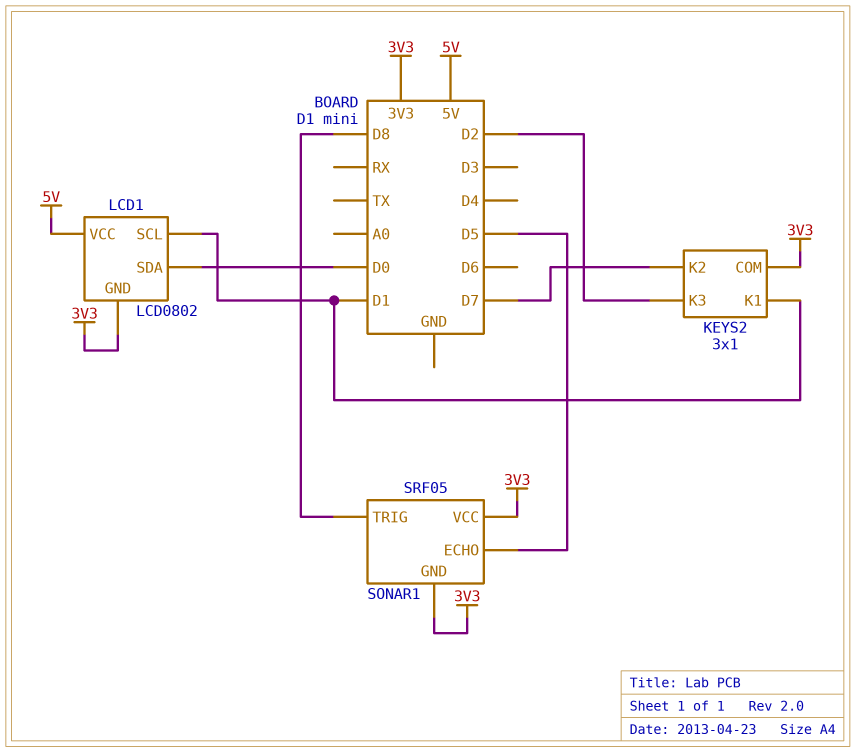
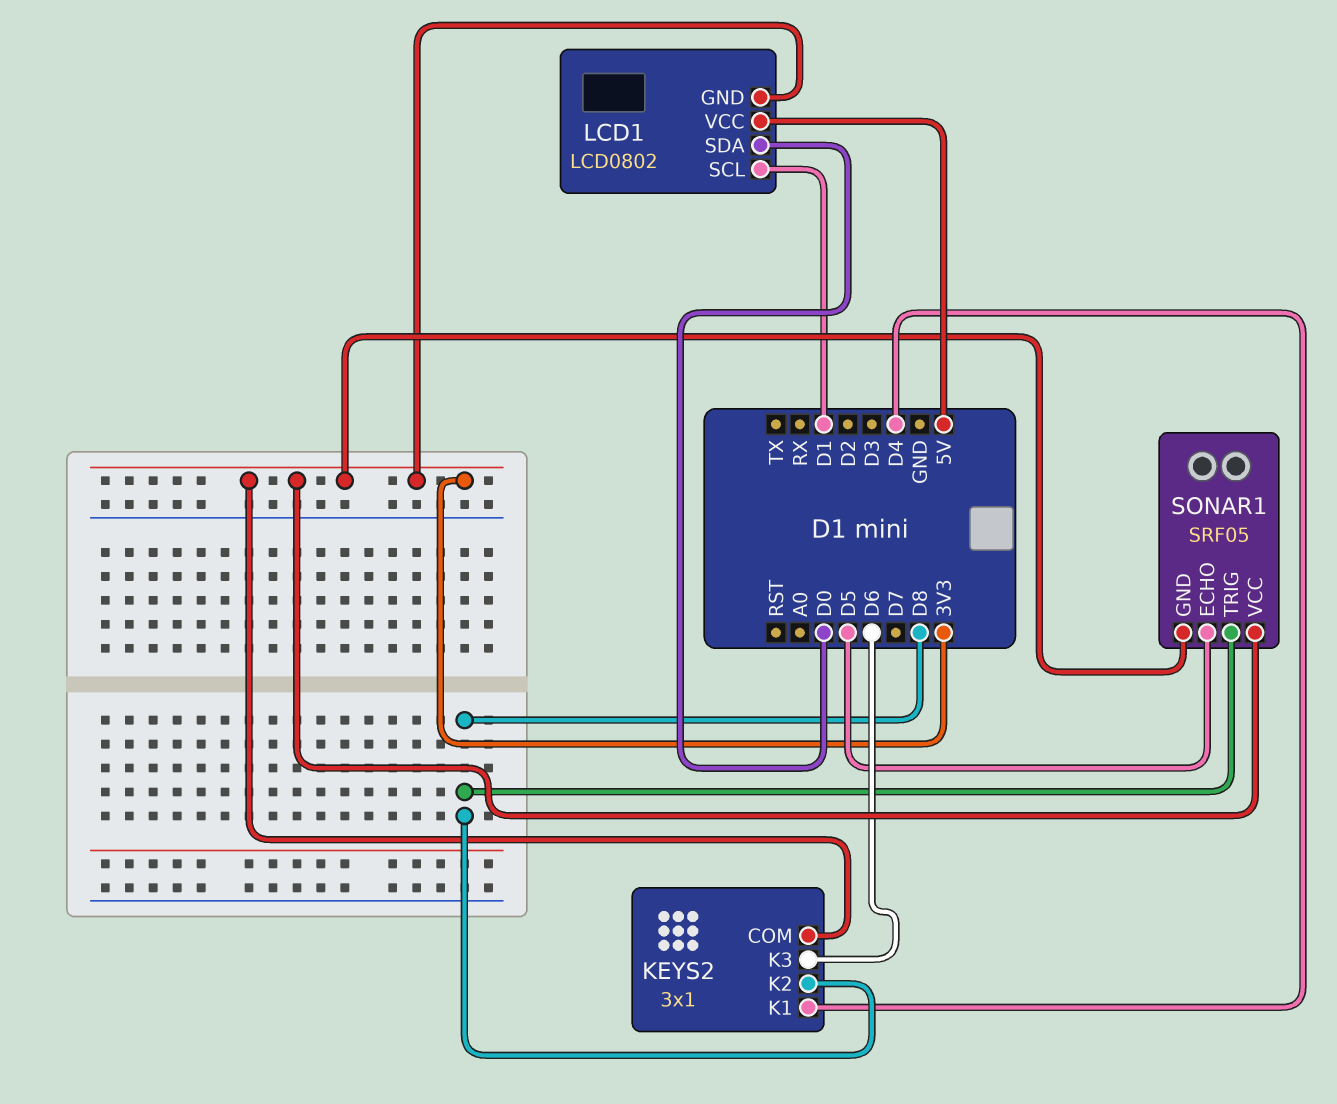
KEYS2 pin K1: D1 -> D4
KEYS2 pin K2: D7 -> D8
KEYS2 pin K3: D2 -> D6

